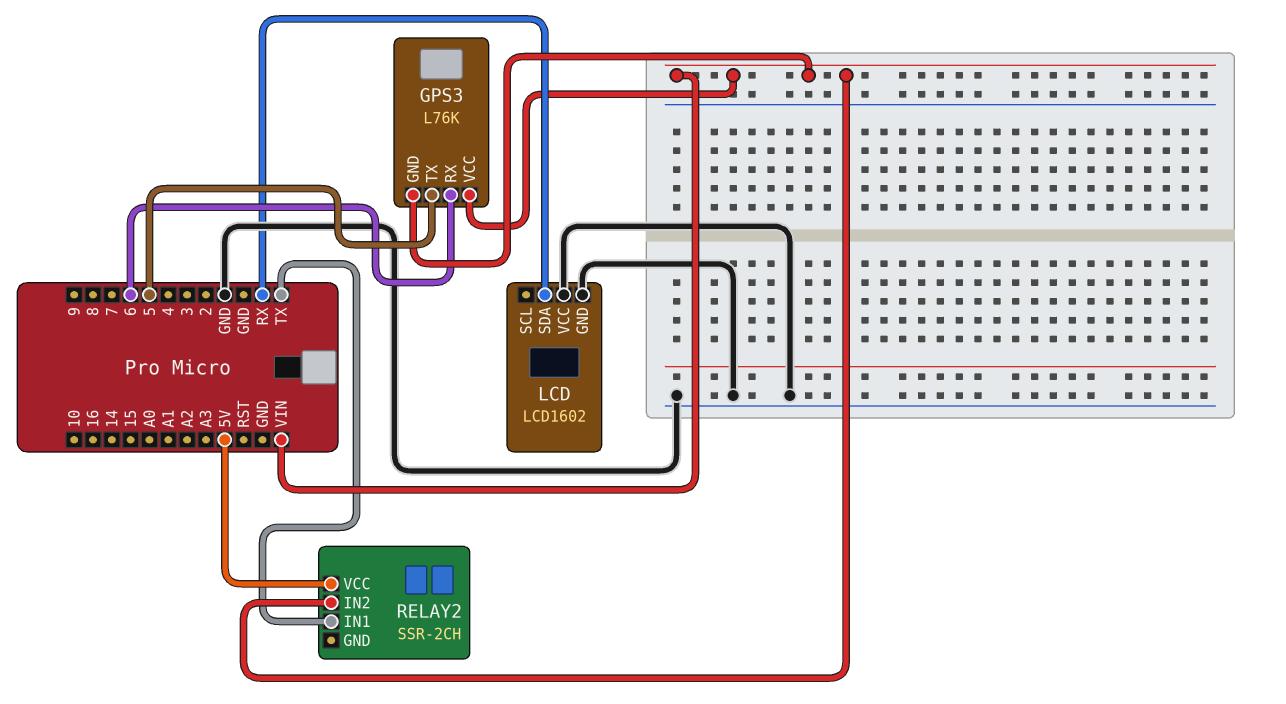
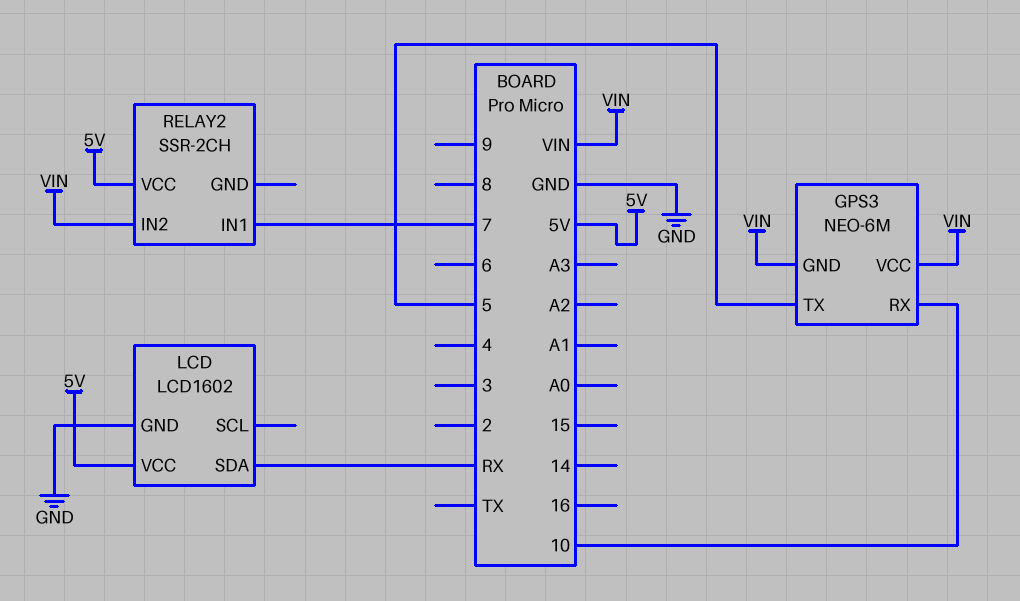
GPS3: L76K -> NEO-6M
GPS3 pin RX: 6 -> 10
LCD pin VCC: GND -> 5V
RELAY2 pin IN1: TX -> 7

